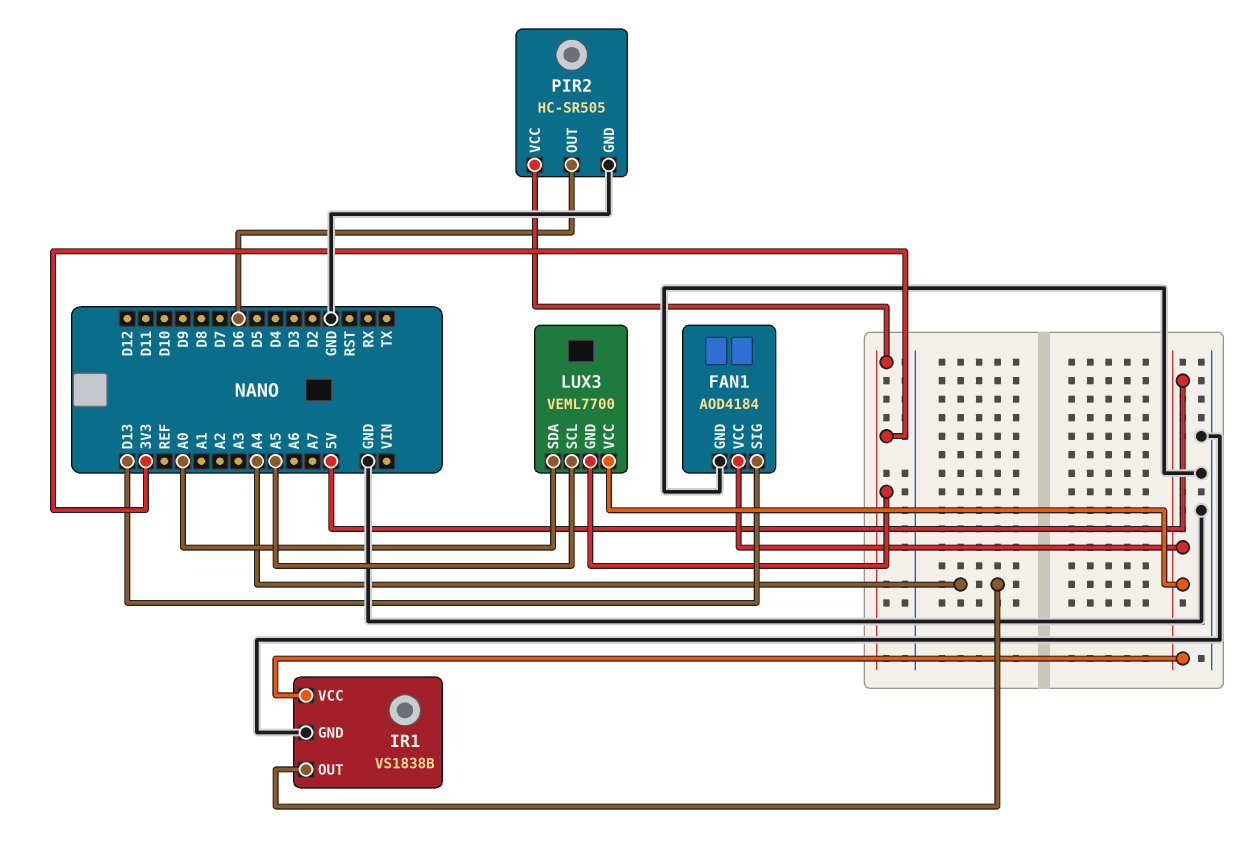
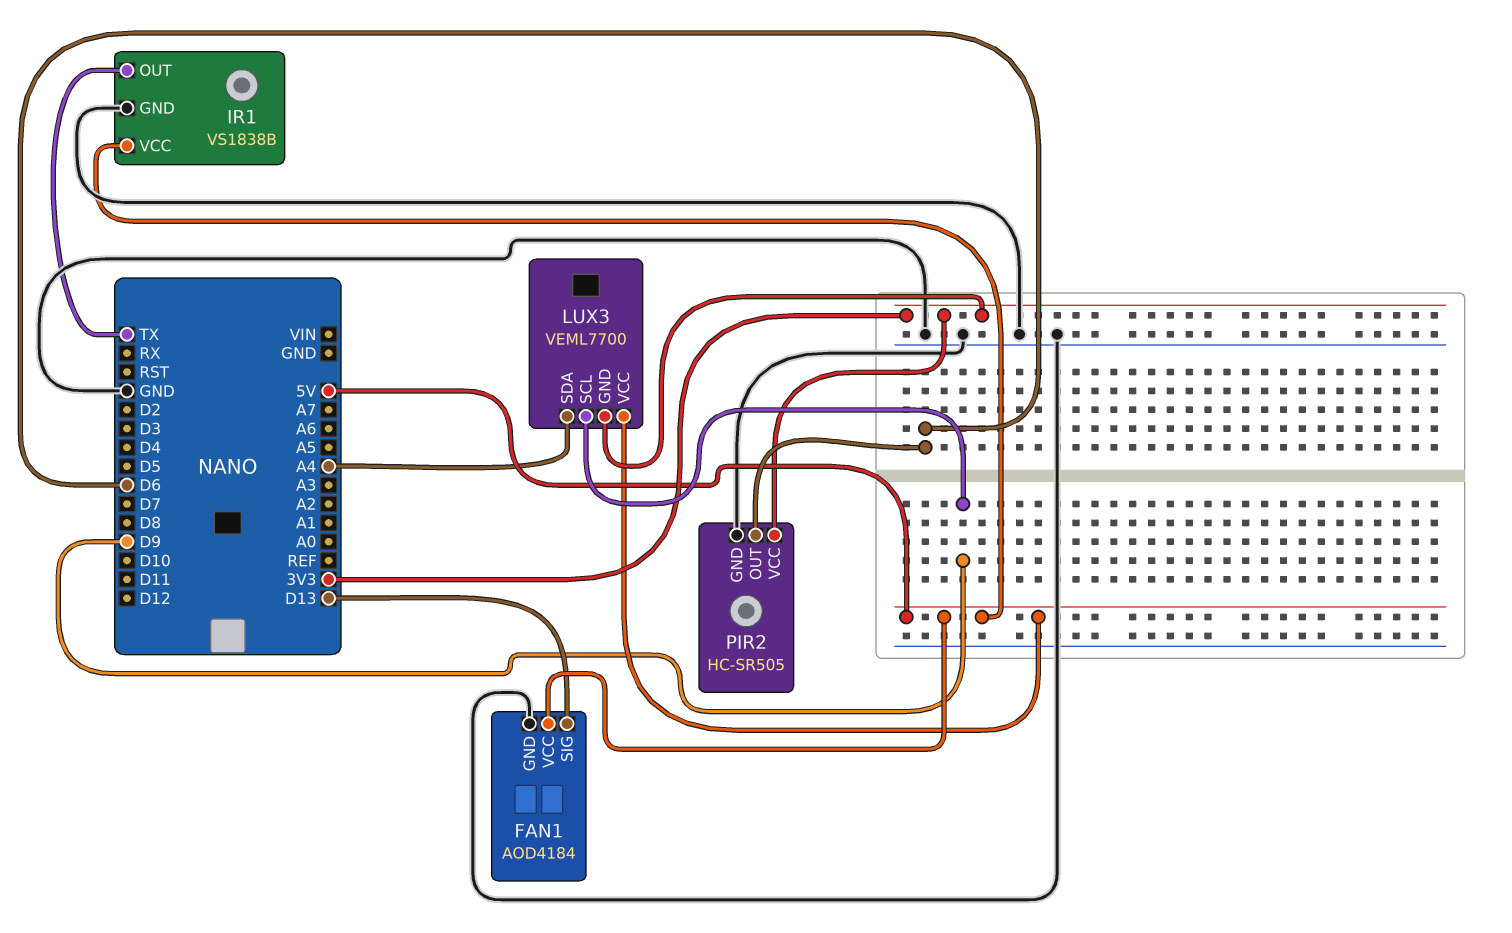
IR1 pin OUT: A4 -> TX
LUX3 pin SCL: A5 -> D9
LUX3 pin SDA: A0 -> A4

